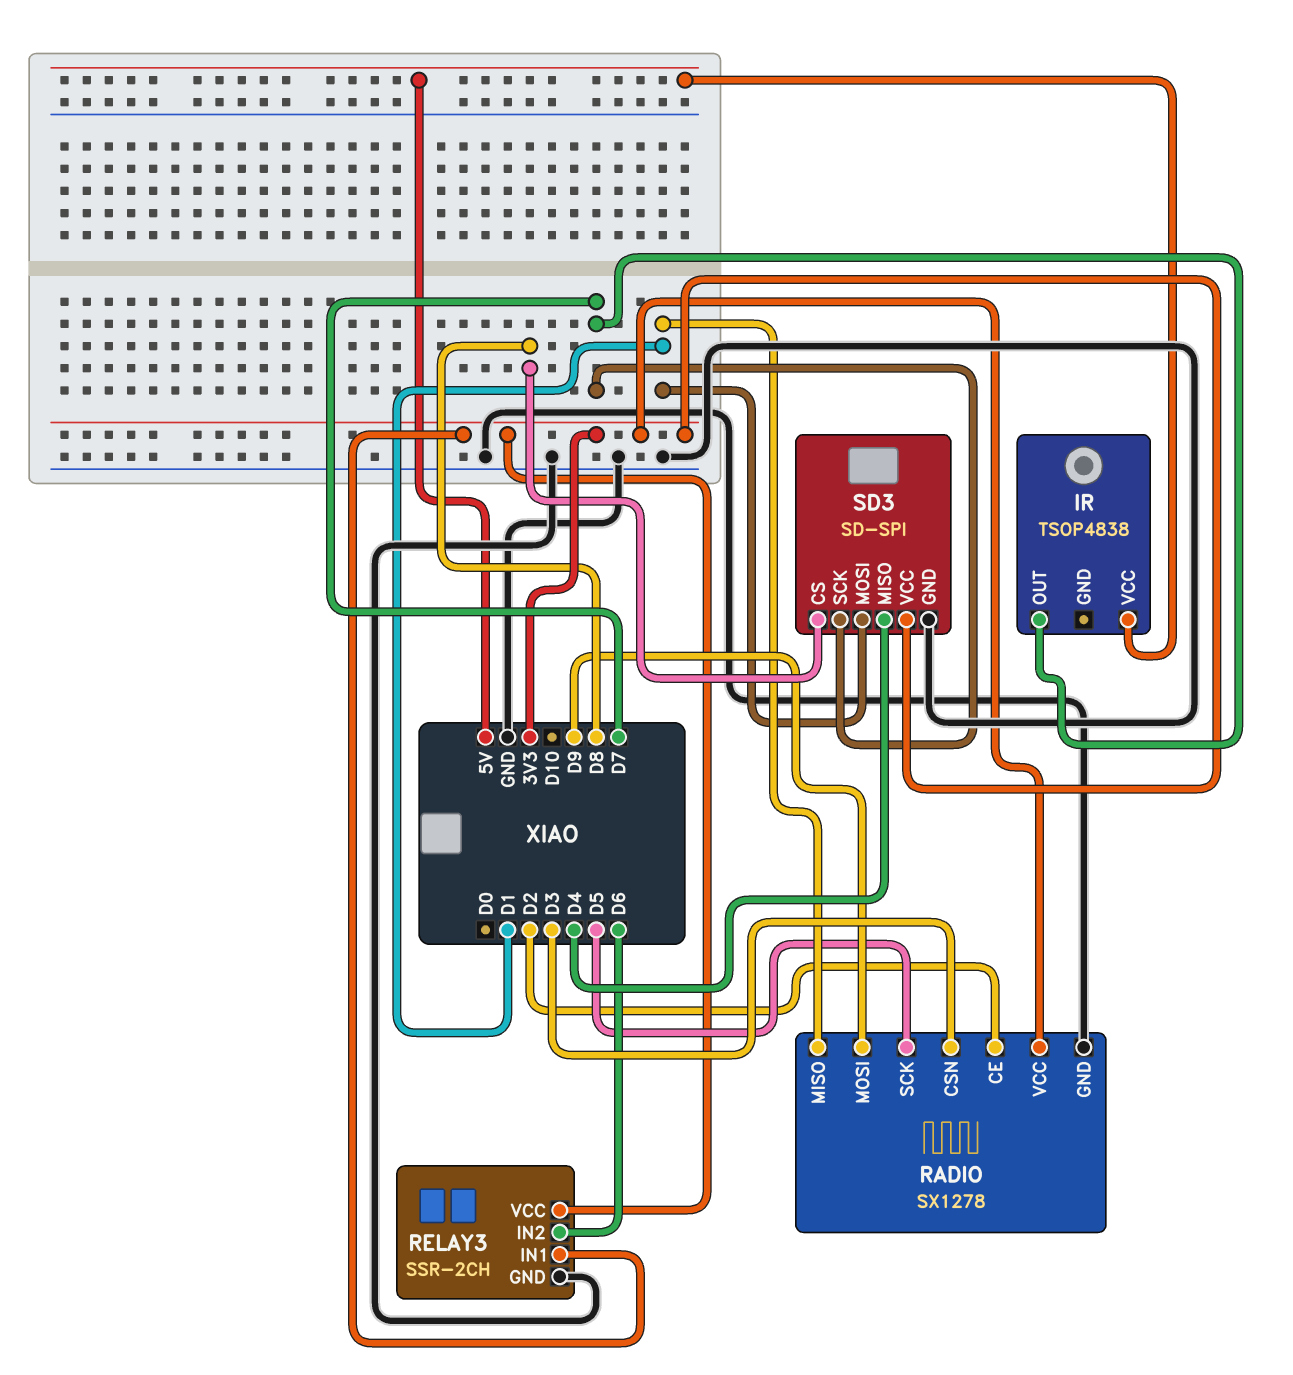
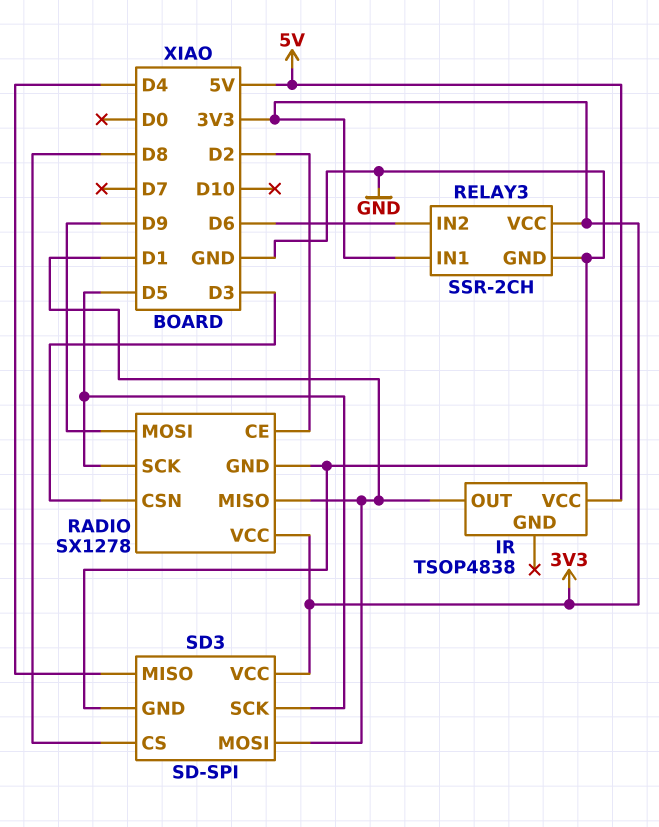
IR pin OUT: D7 -> D1
SD3 pin SCK: D7 -> D5

